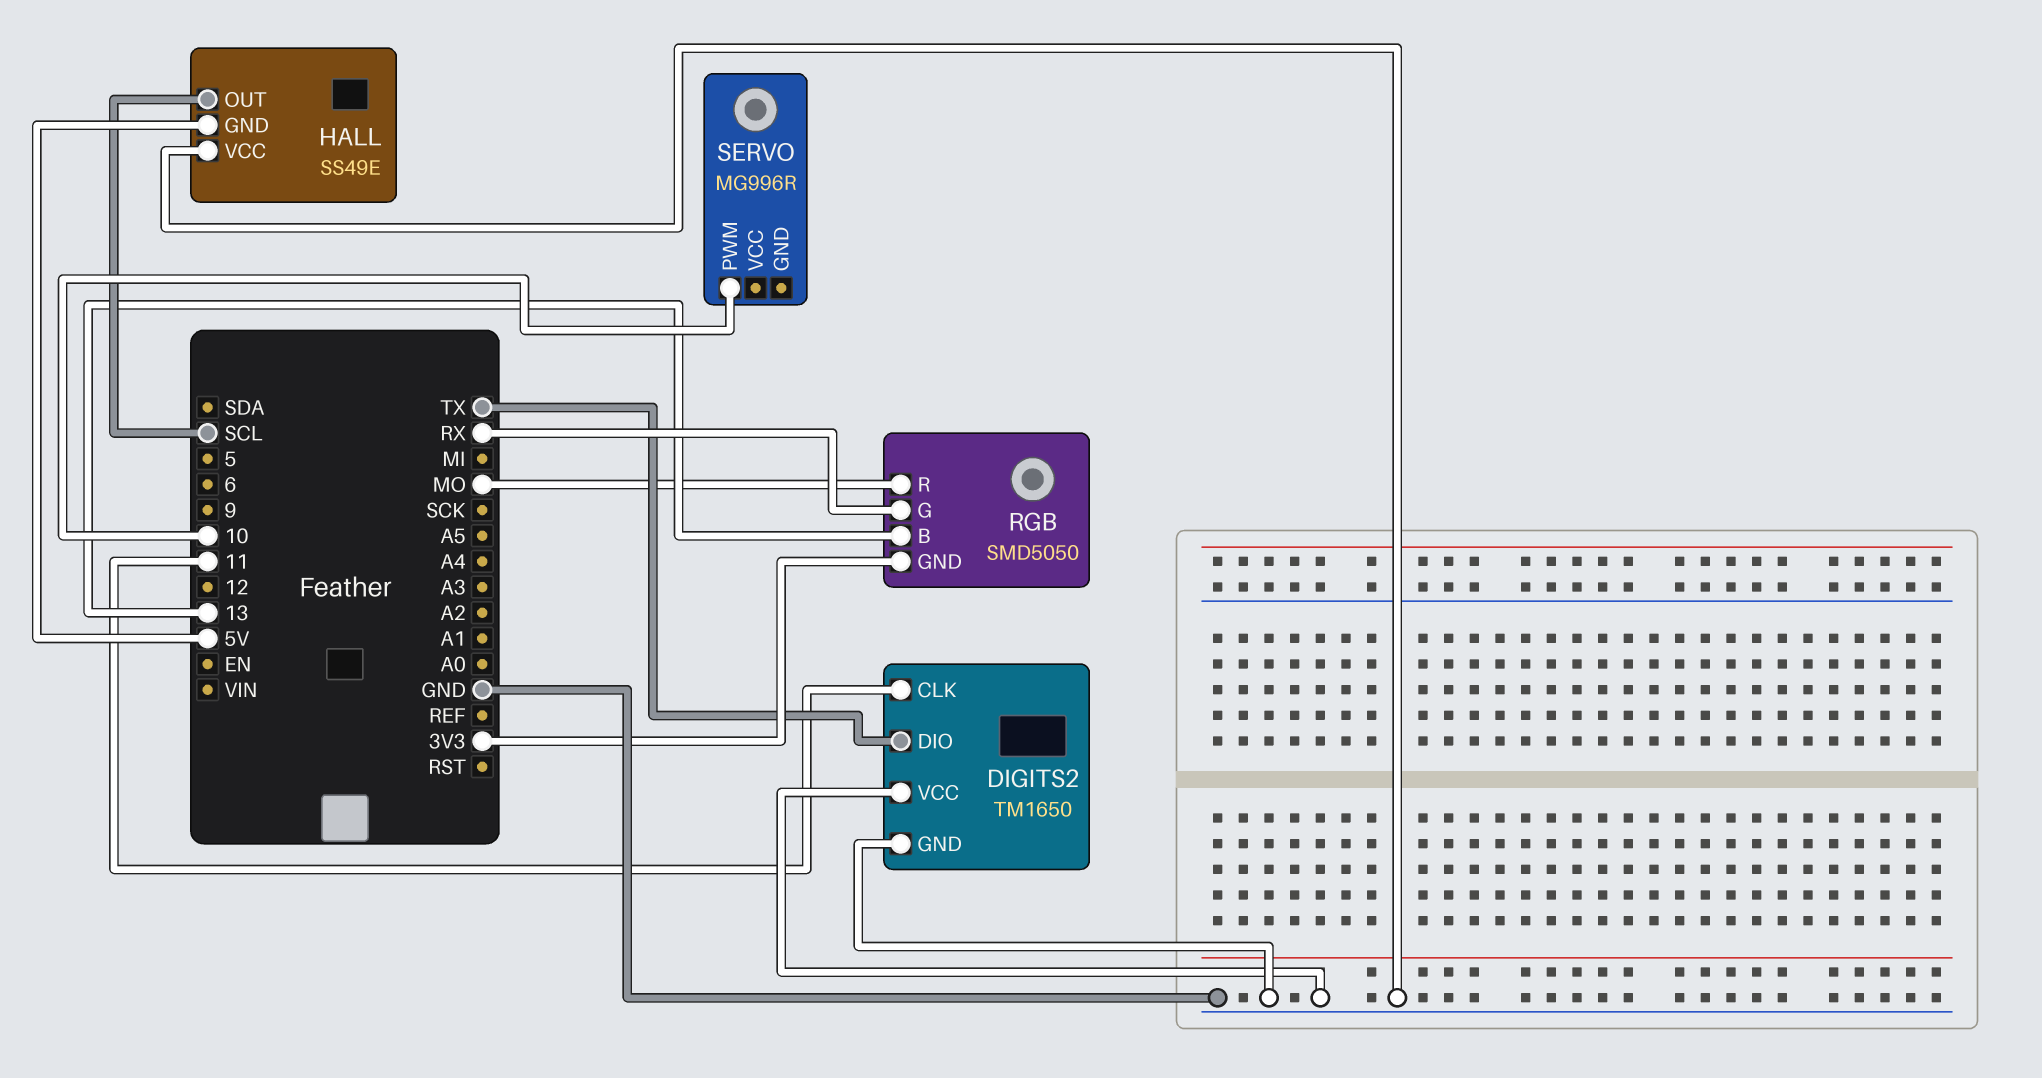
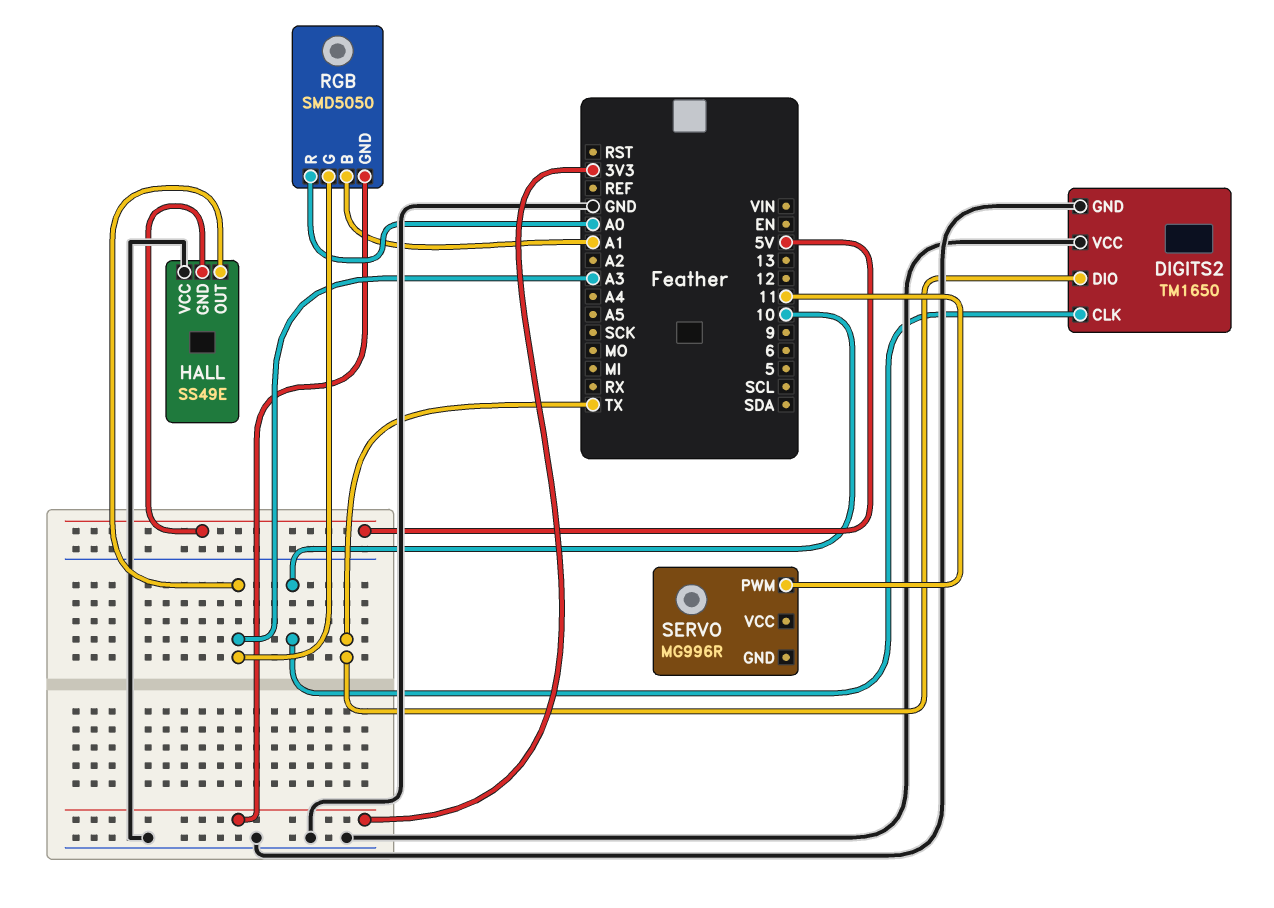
DIGITS2 pin CLK: 11 -> 10
HALL pin OUT: SCL -> A3
RGB pin B: 13 -> A1
RGB pin G: RX -> A3
RGB pin R: MO -> A0
SERVO pin PWM: 10 -> 11

